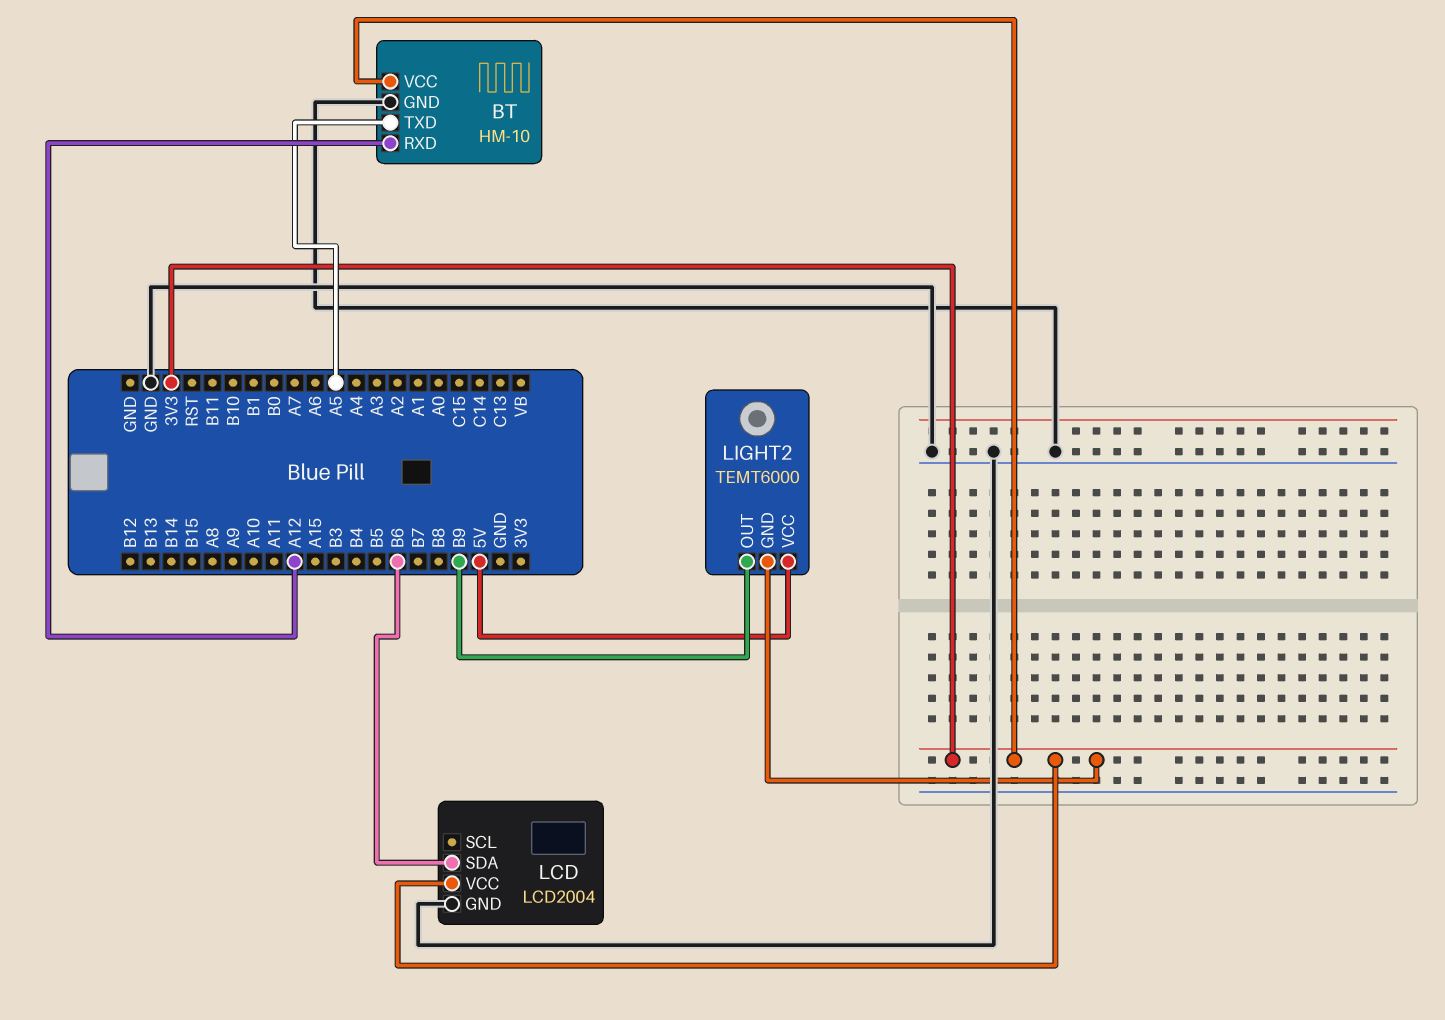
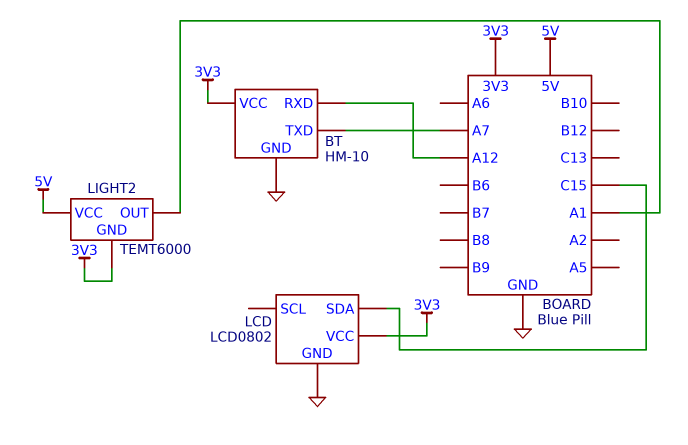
BT pin TXD: A5 -> A7
LCD: LCD2004 -> LCD0802
LCD pin SDA: B6 -> C15
LIGHT2 pin OUT: B9 -> A1

